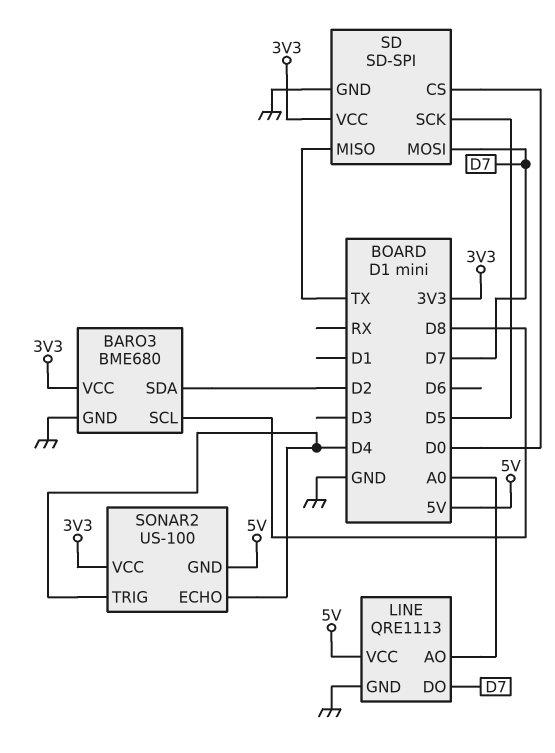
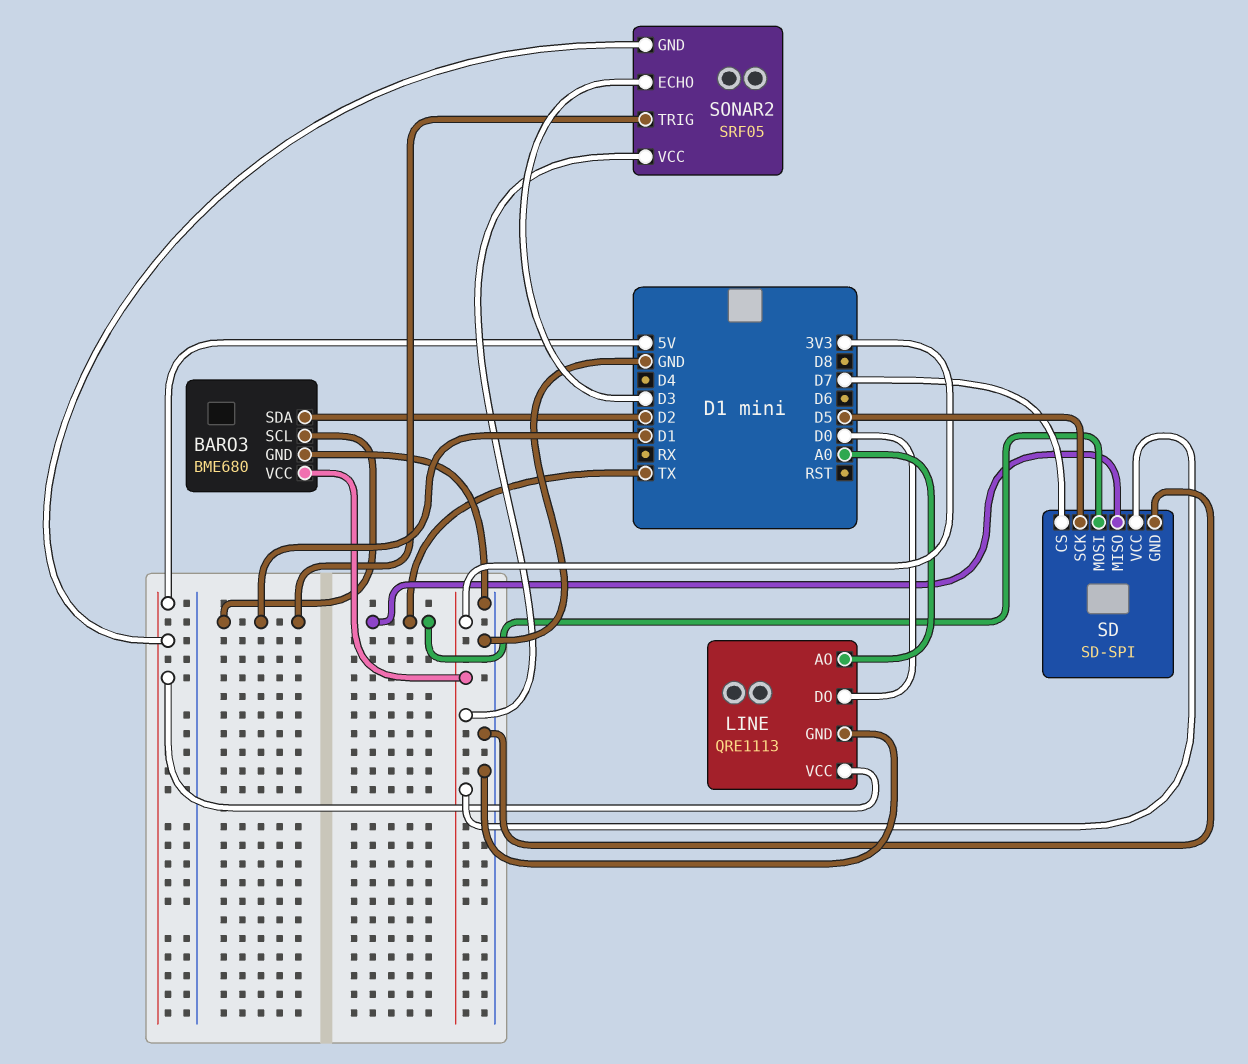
BARO3 pin SCL: D8 -> D1
LINE pin DO: D7 -> D0
SD pin CS: D0 -> D7
SD pin MOSI: D7 -> TX
SONAR2: US-100 -> SRF05
SONAR2 pin ECHO: D4 -> D3
SONAR2 pin TRIG: D4 -> D1

